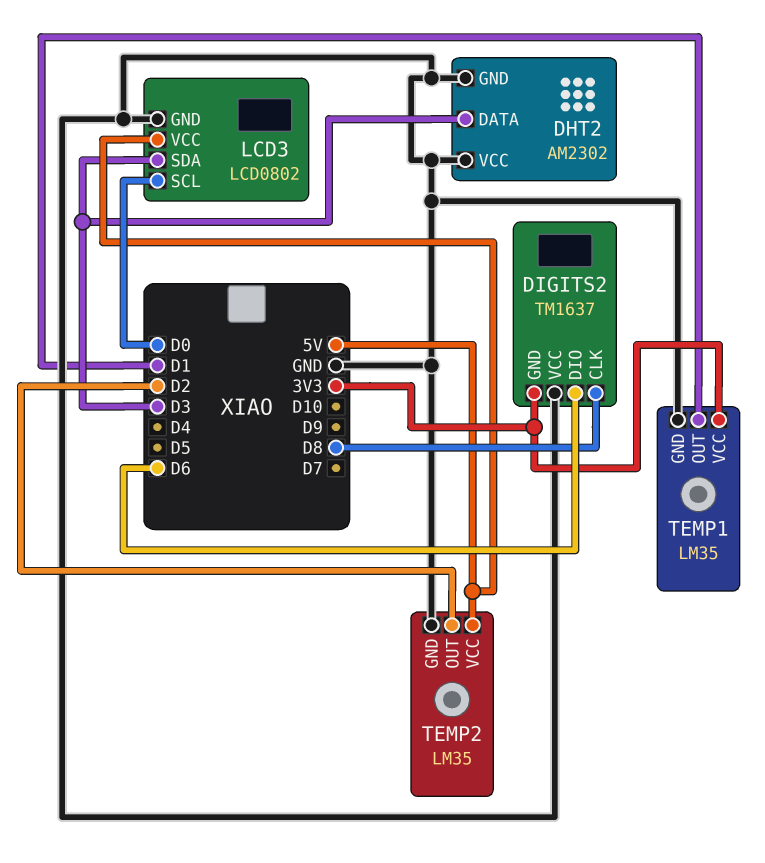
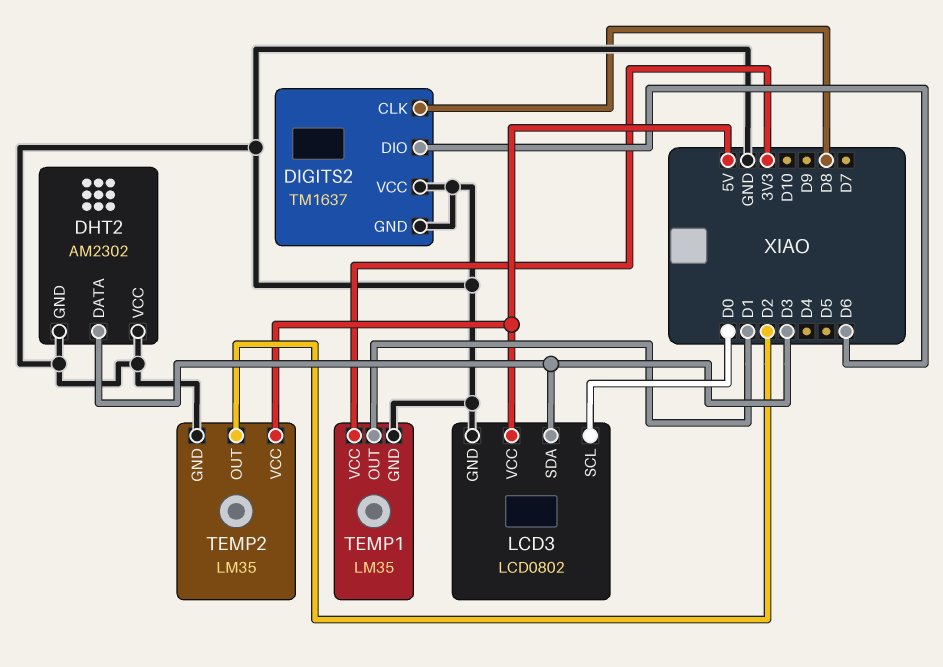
DIGITS2 pin GND: 3V3 -> GND

